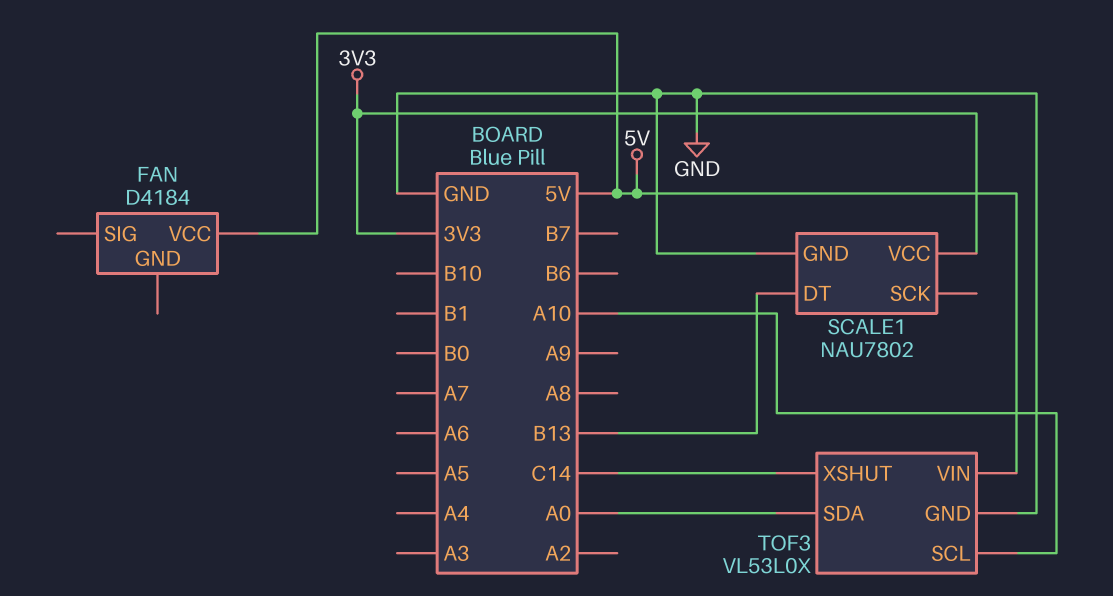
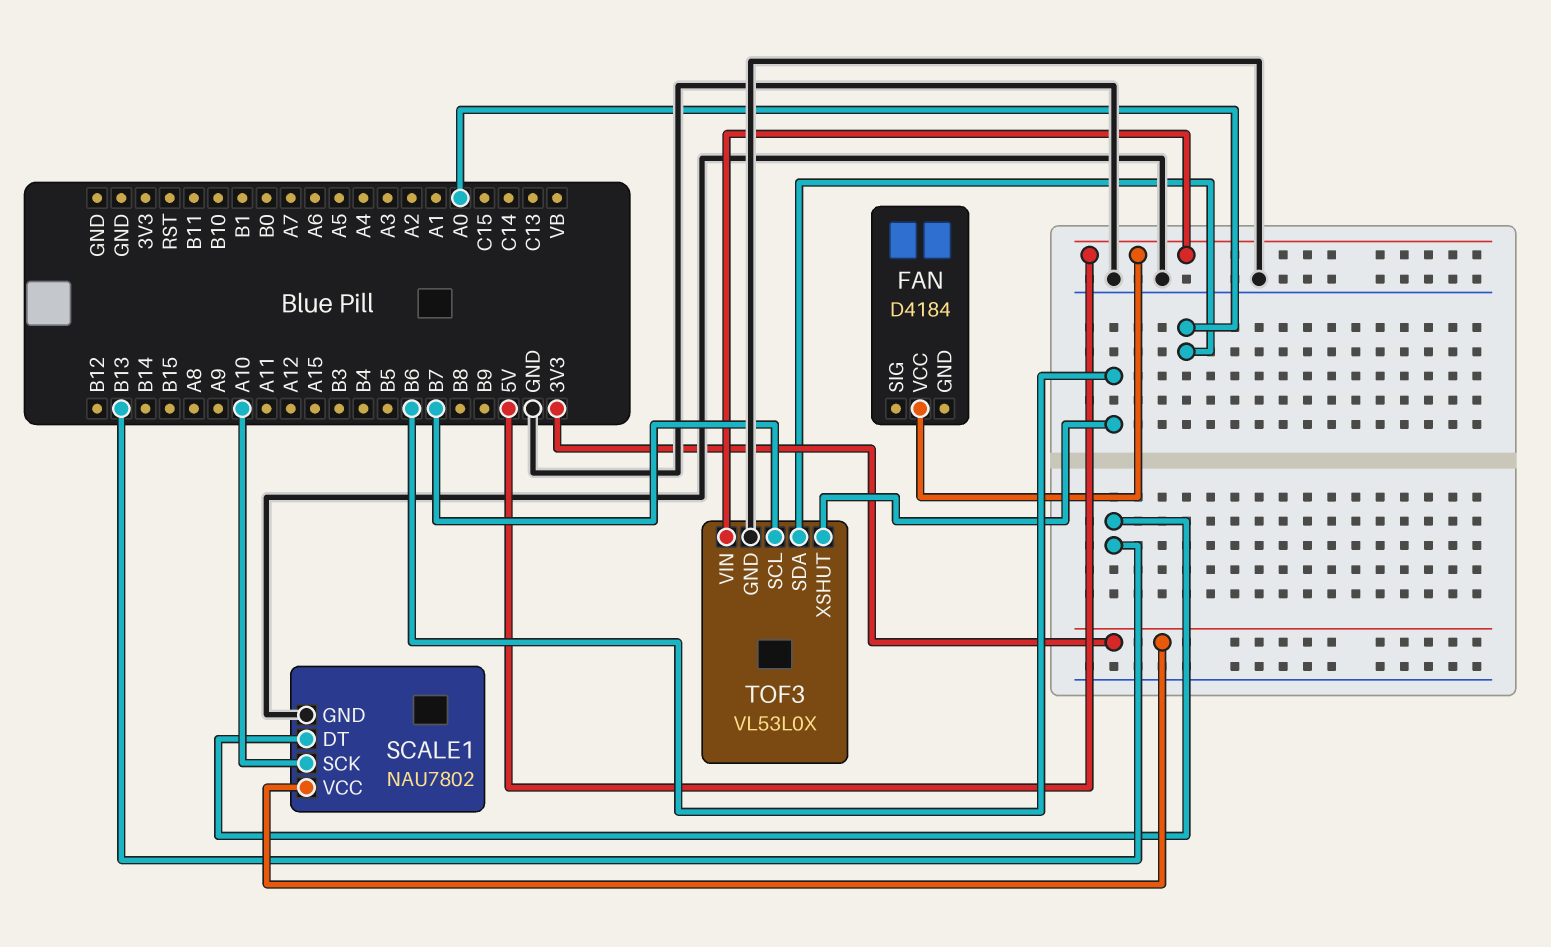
SCALE1 pin SCK: none -> A10
TOF3 pin SCL: A10 -> B7
TOF3 pin XSHUT: C14 -> B6

